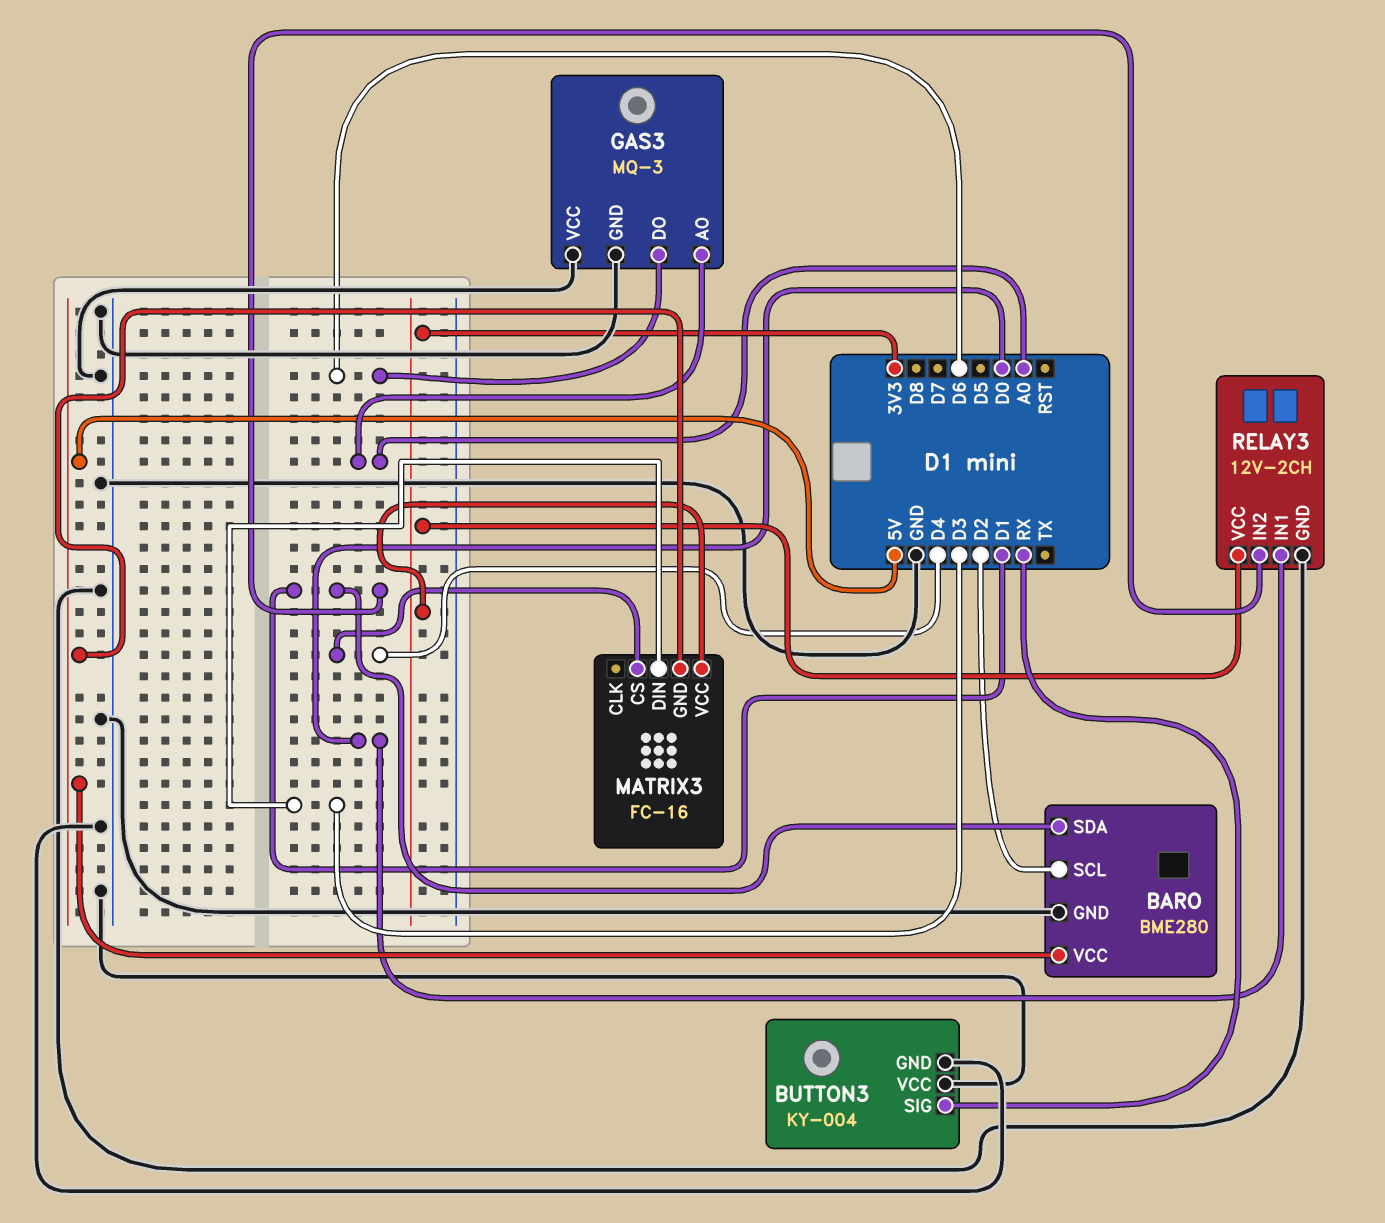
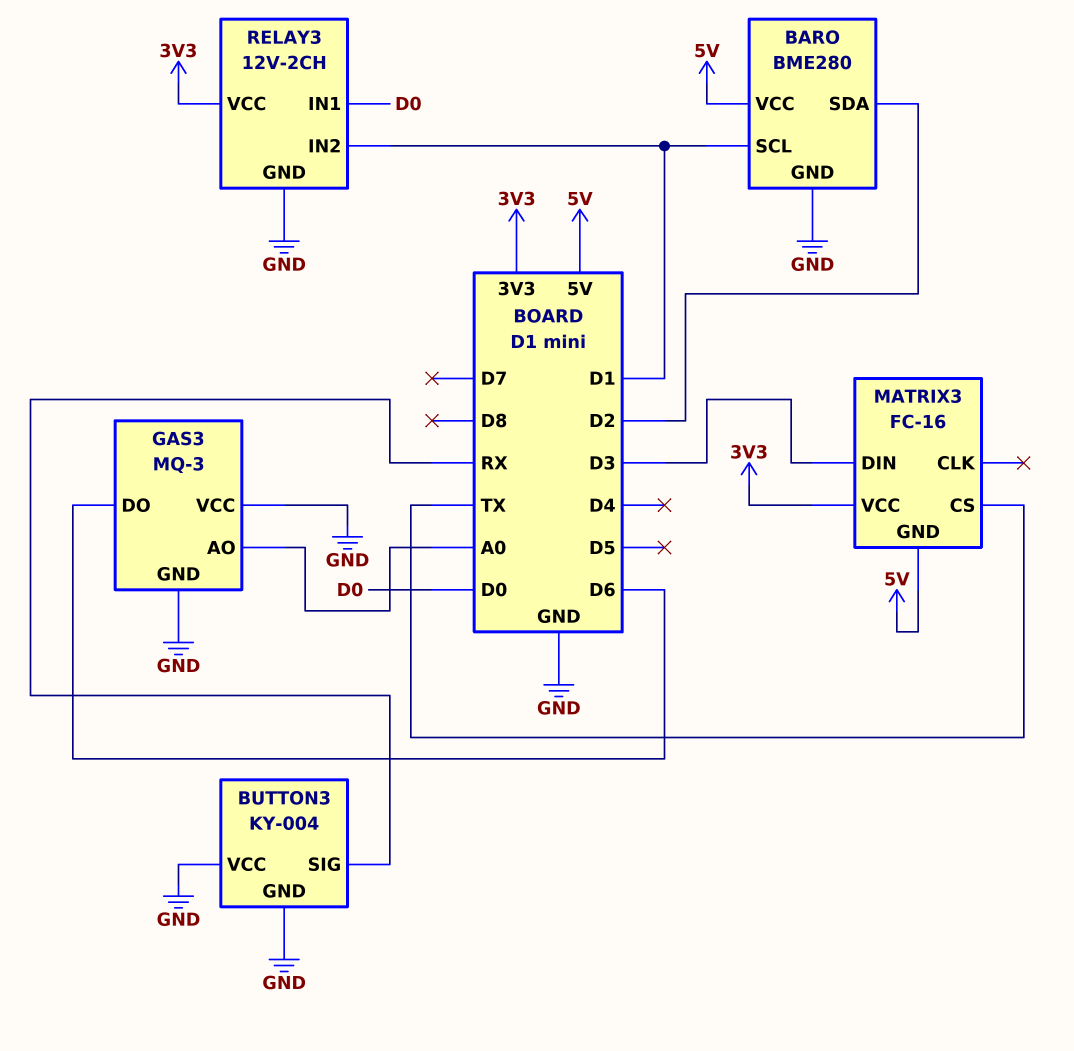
BARO pin SCL: D2 -> D1
BARO pin SDA: D1 -> D2
MATRIX3 pin CS: D4 -> TX

